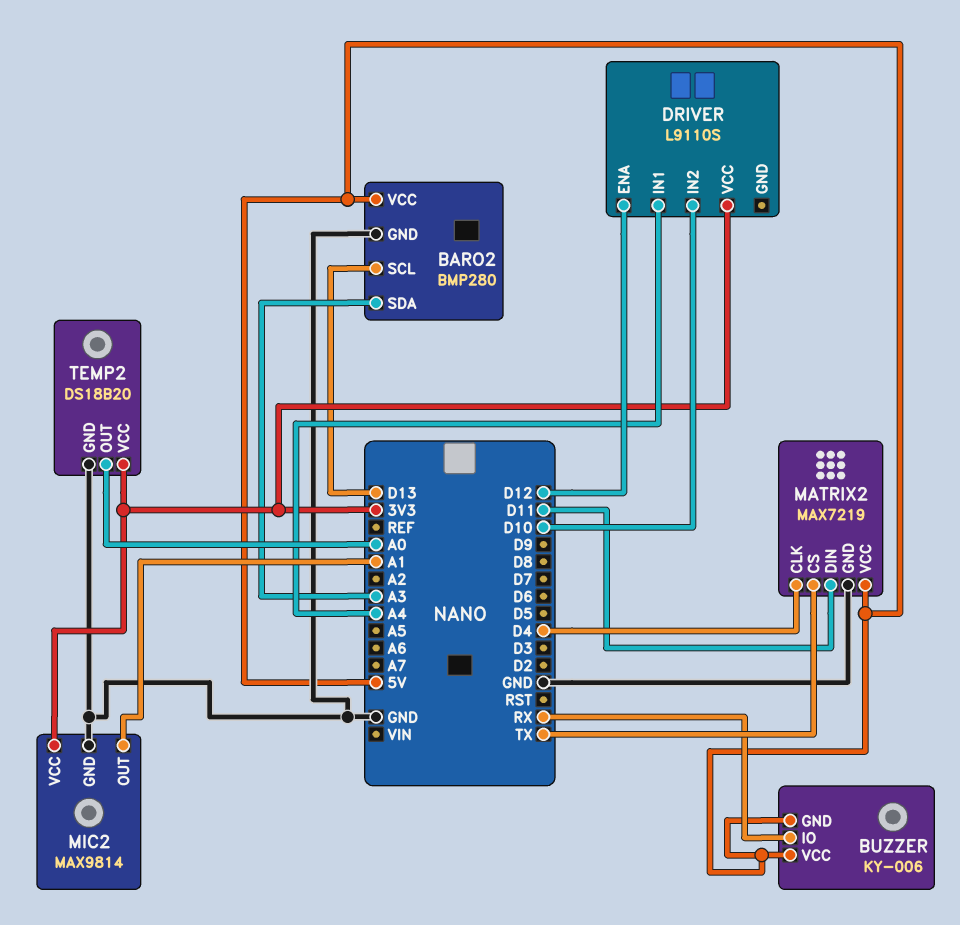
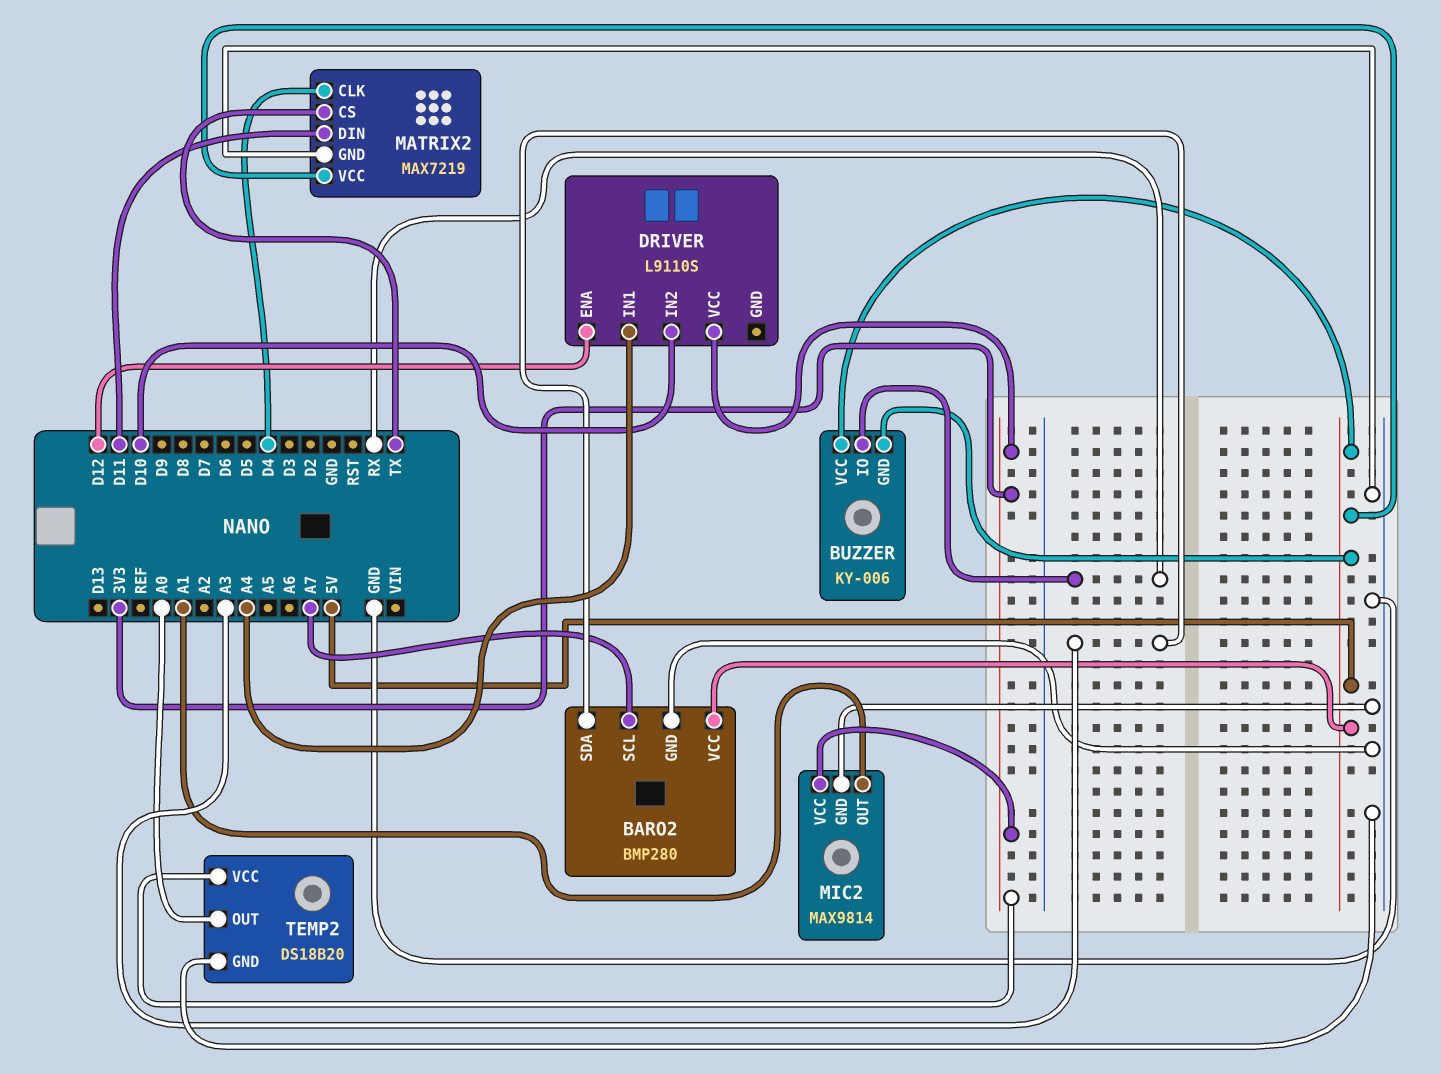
BARO2 pin SCL: D13 -> A7

